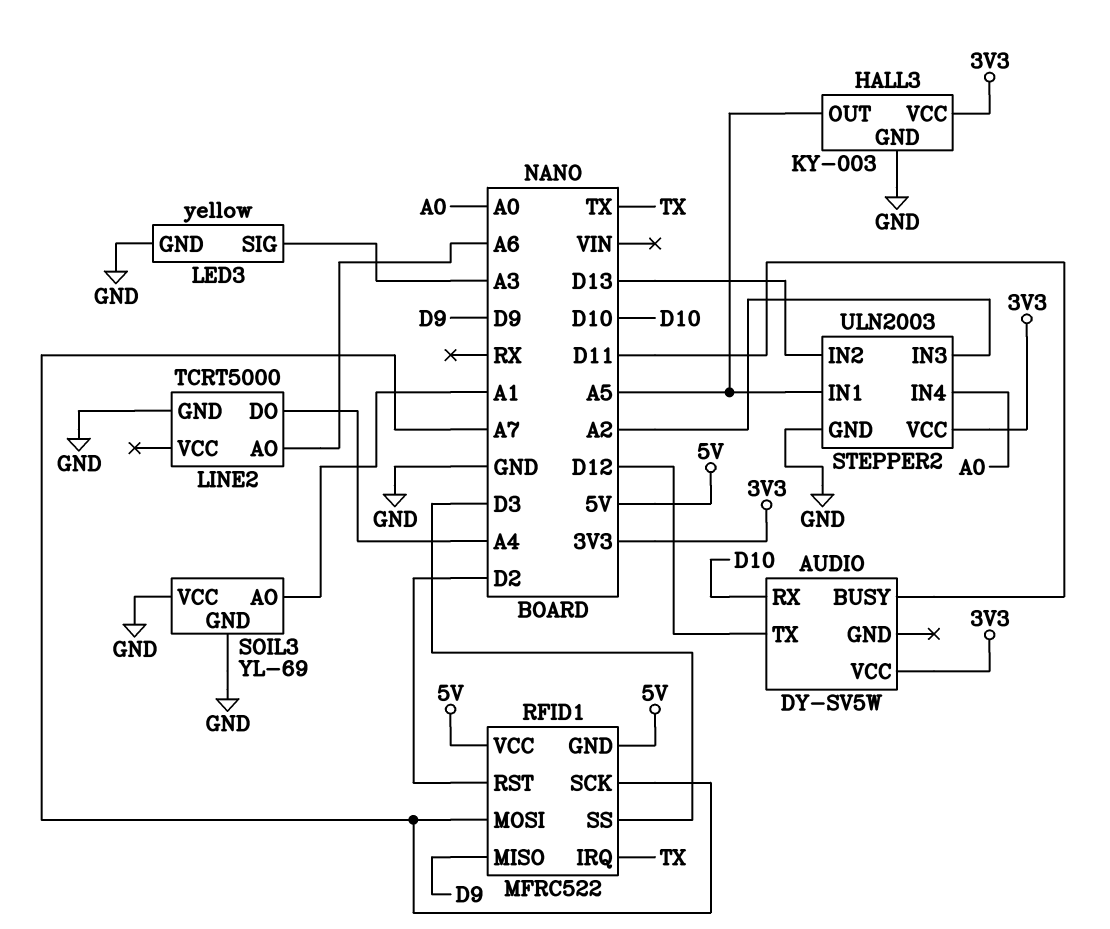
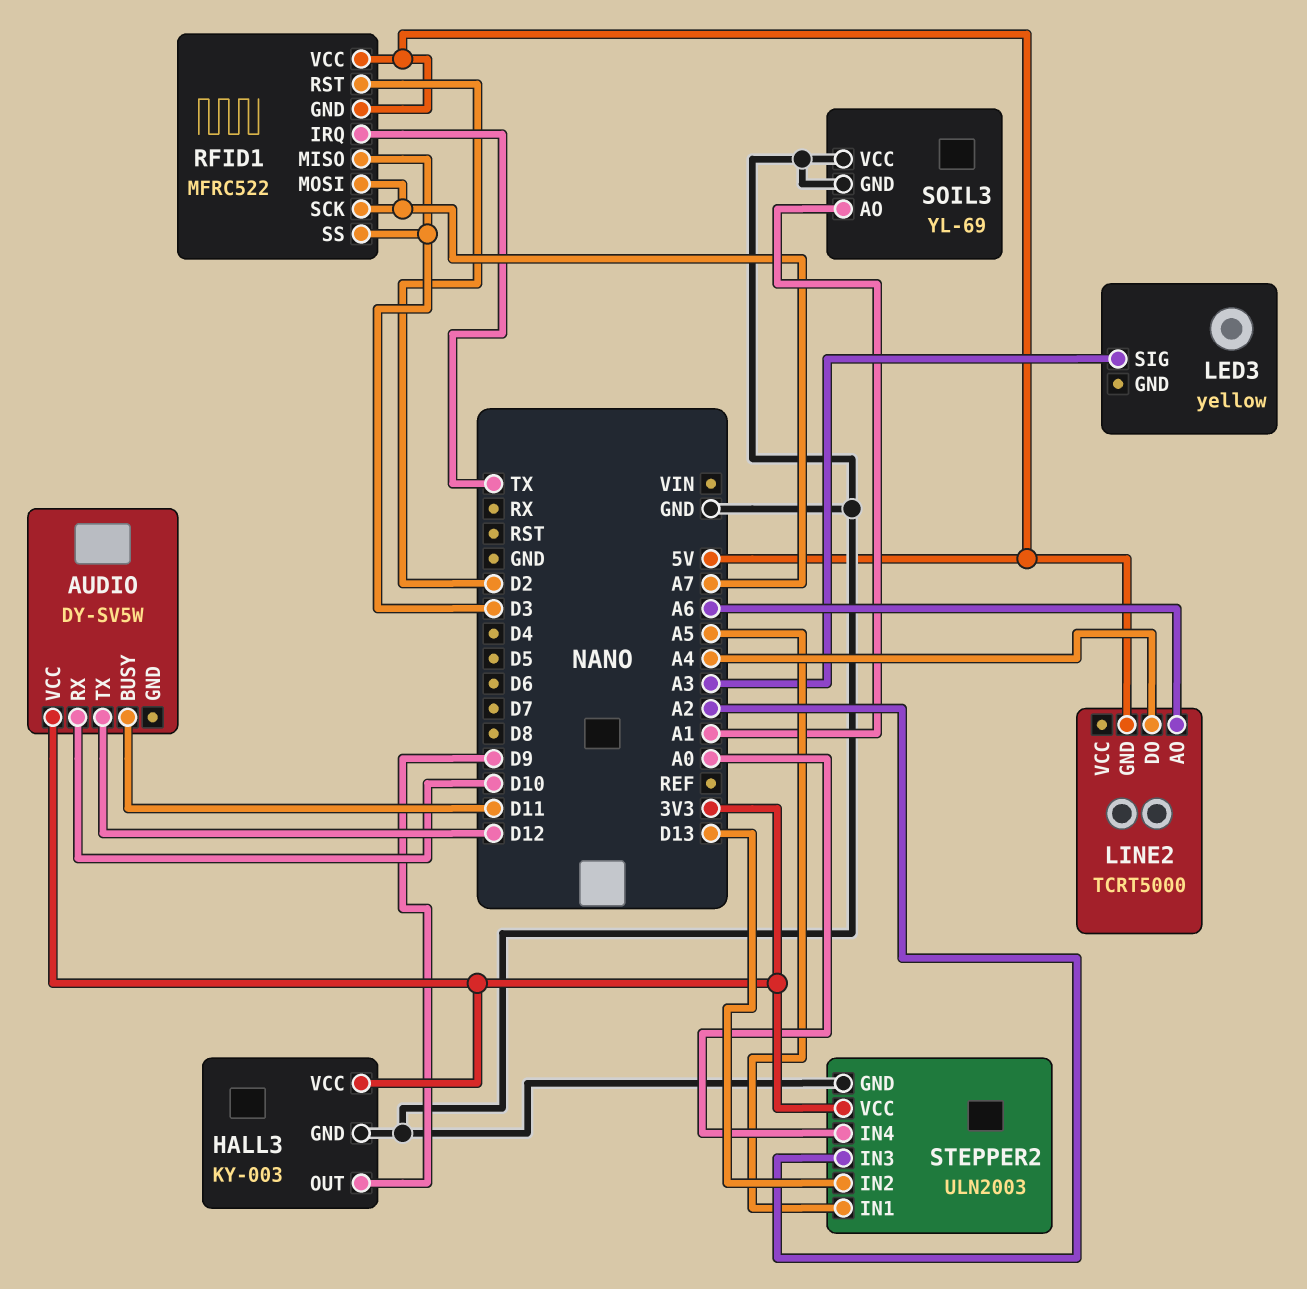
HALL3 pin OUT: A5 -> D9
LED3 pin GND: GND -> none
LINE2 pin GND: GND -> 5V
RFID1 pin MISO: D9 -> D3

